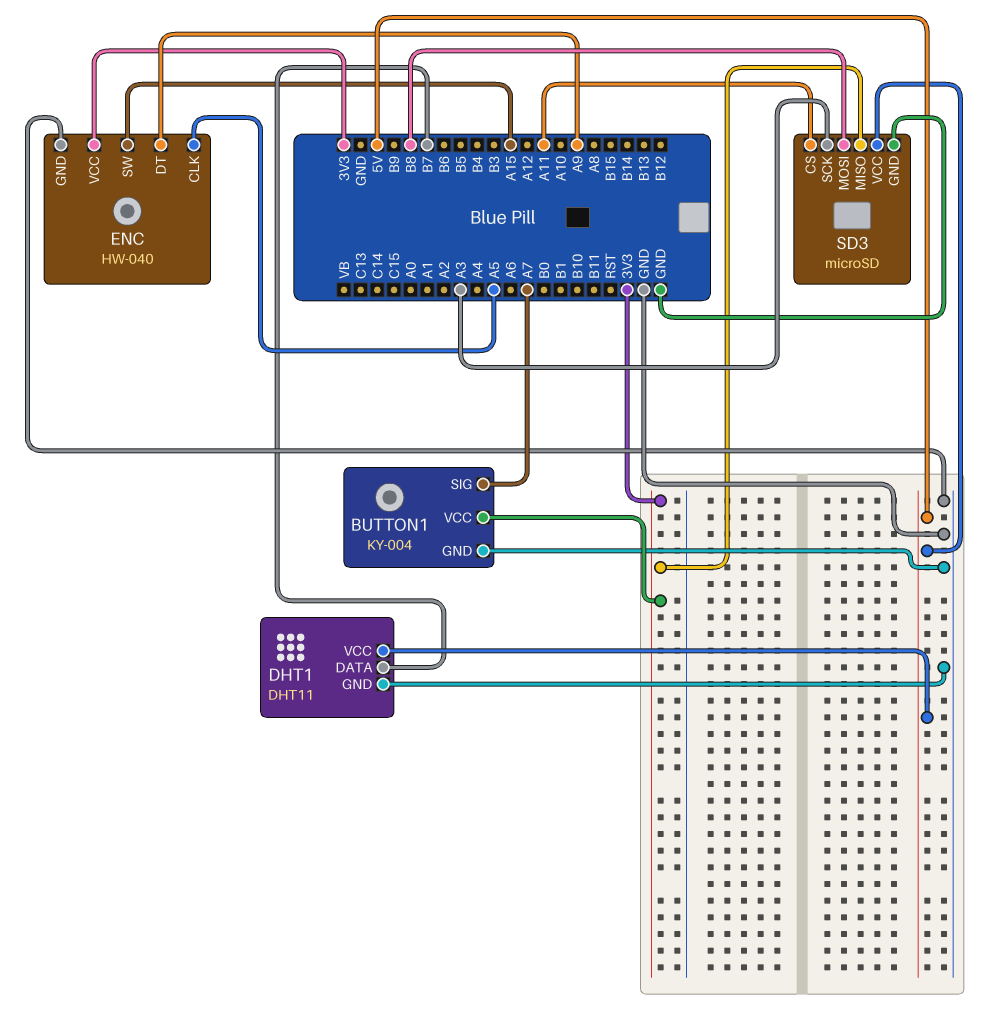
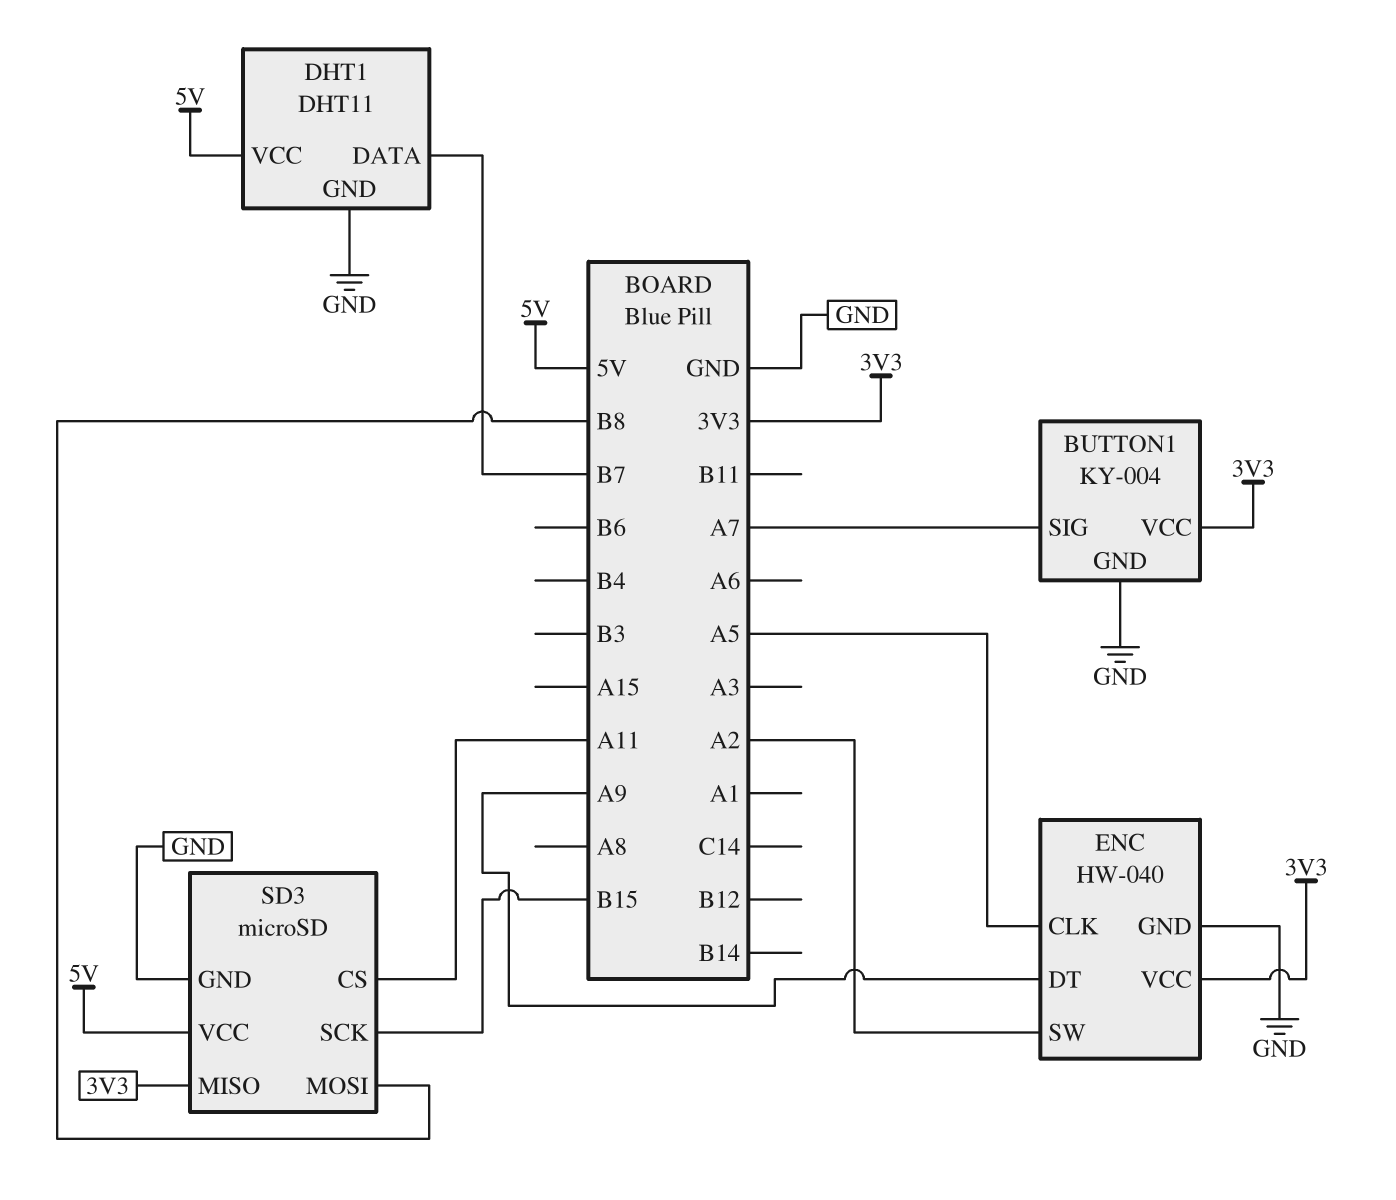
ENC pin SW: A15 -> A2
SD3 pin SCK: A3 -> B15

